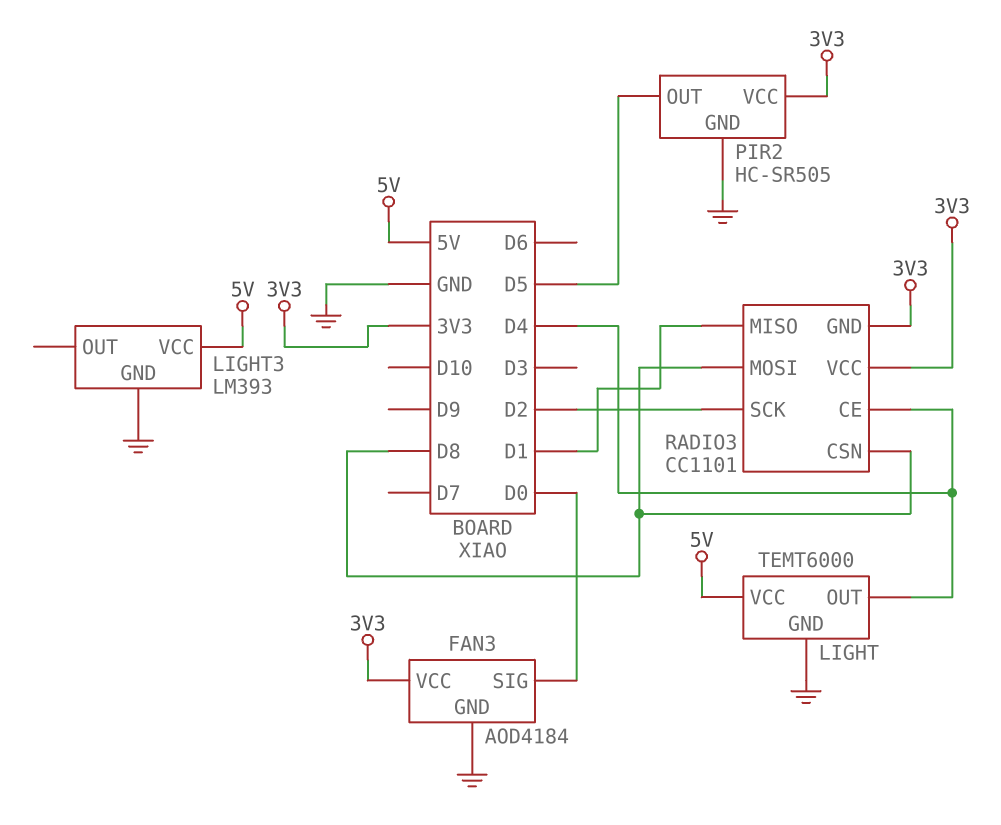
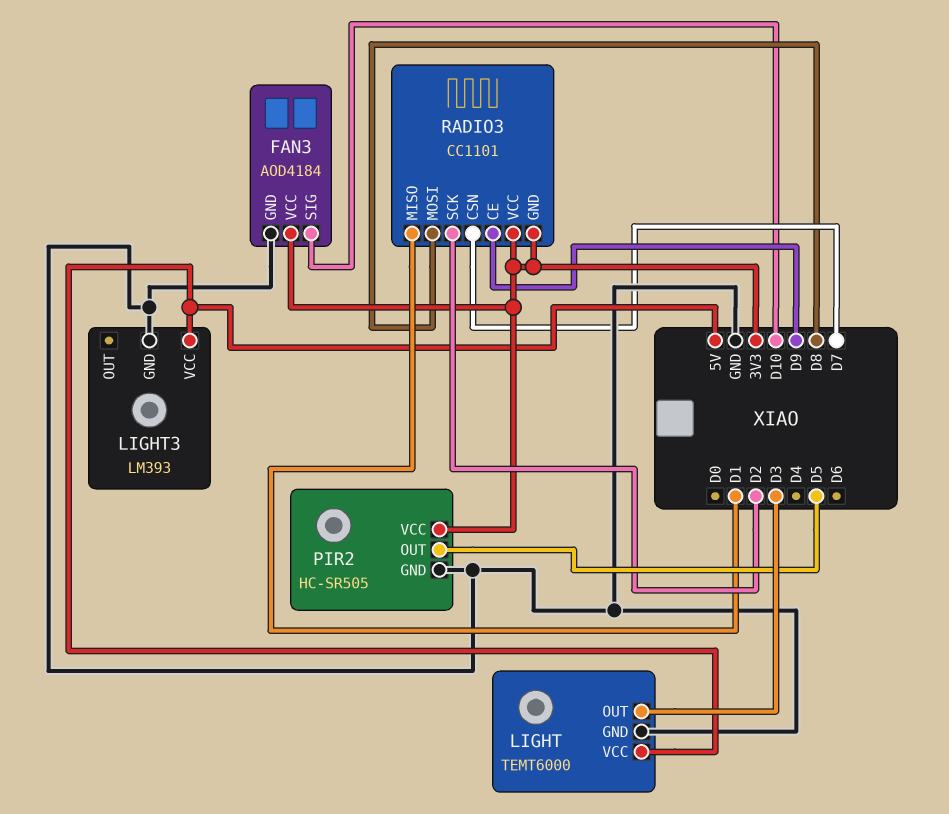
FAN3 pin SIG: D0 -> D10
LIGHT pin OUT: D4 -> D3
RADIO3 pin CE: D4 -> D9
RADIO3 pin CSN: D8 -> D7

